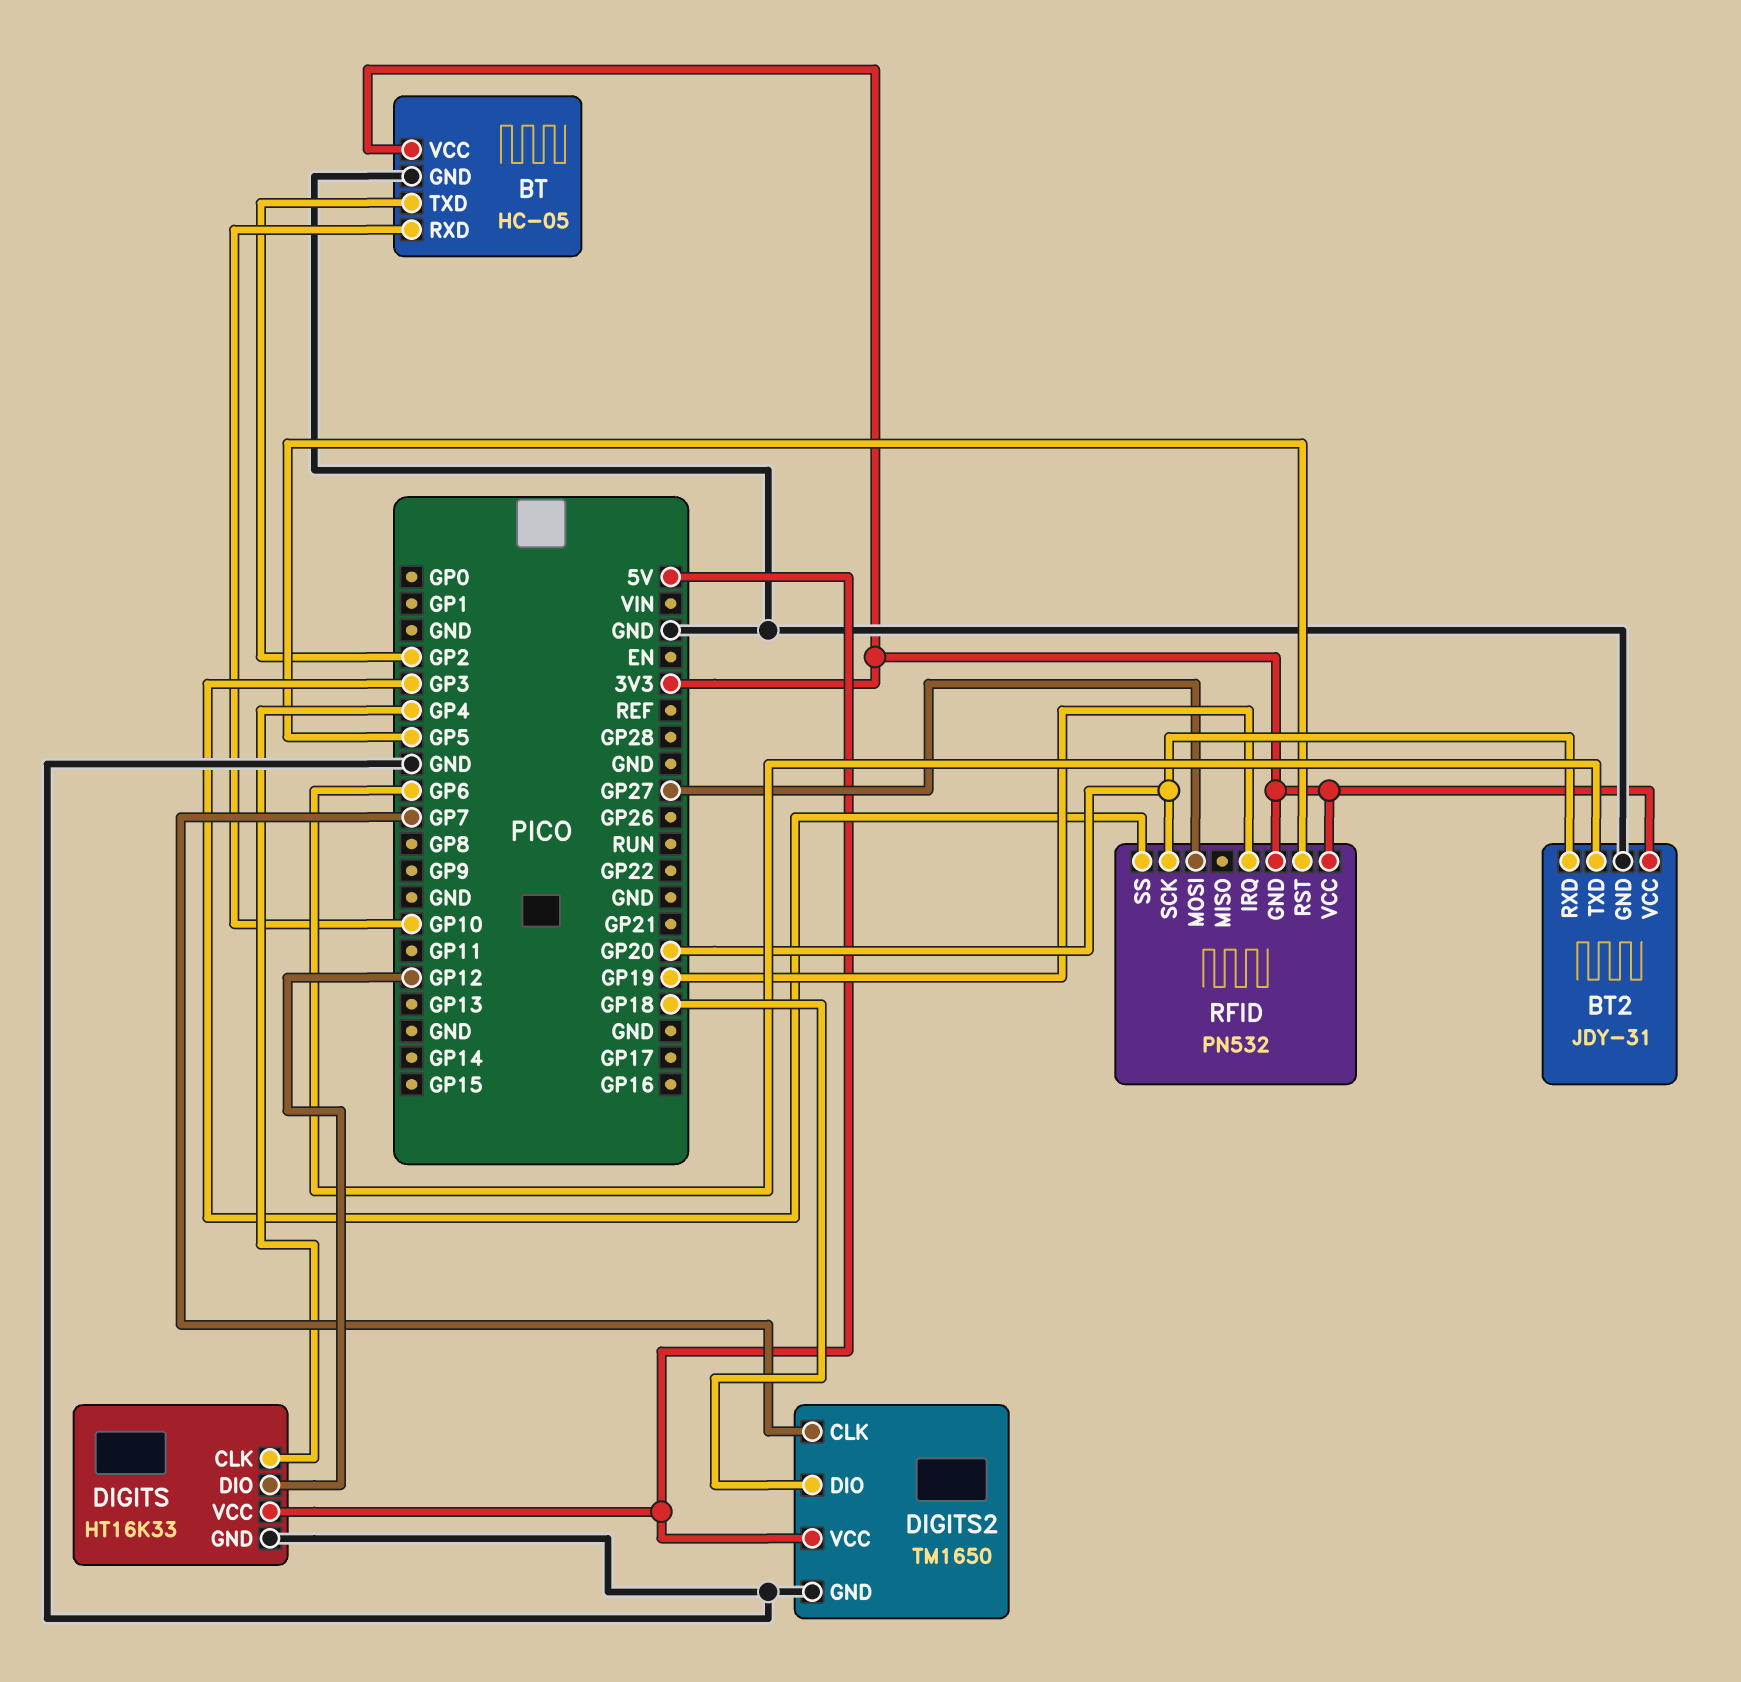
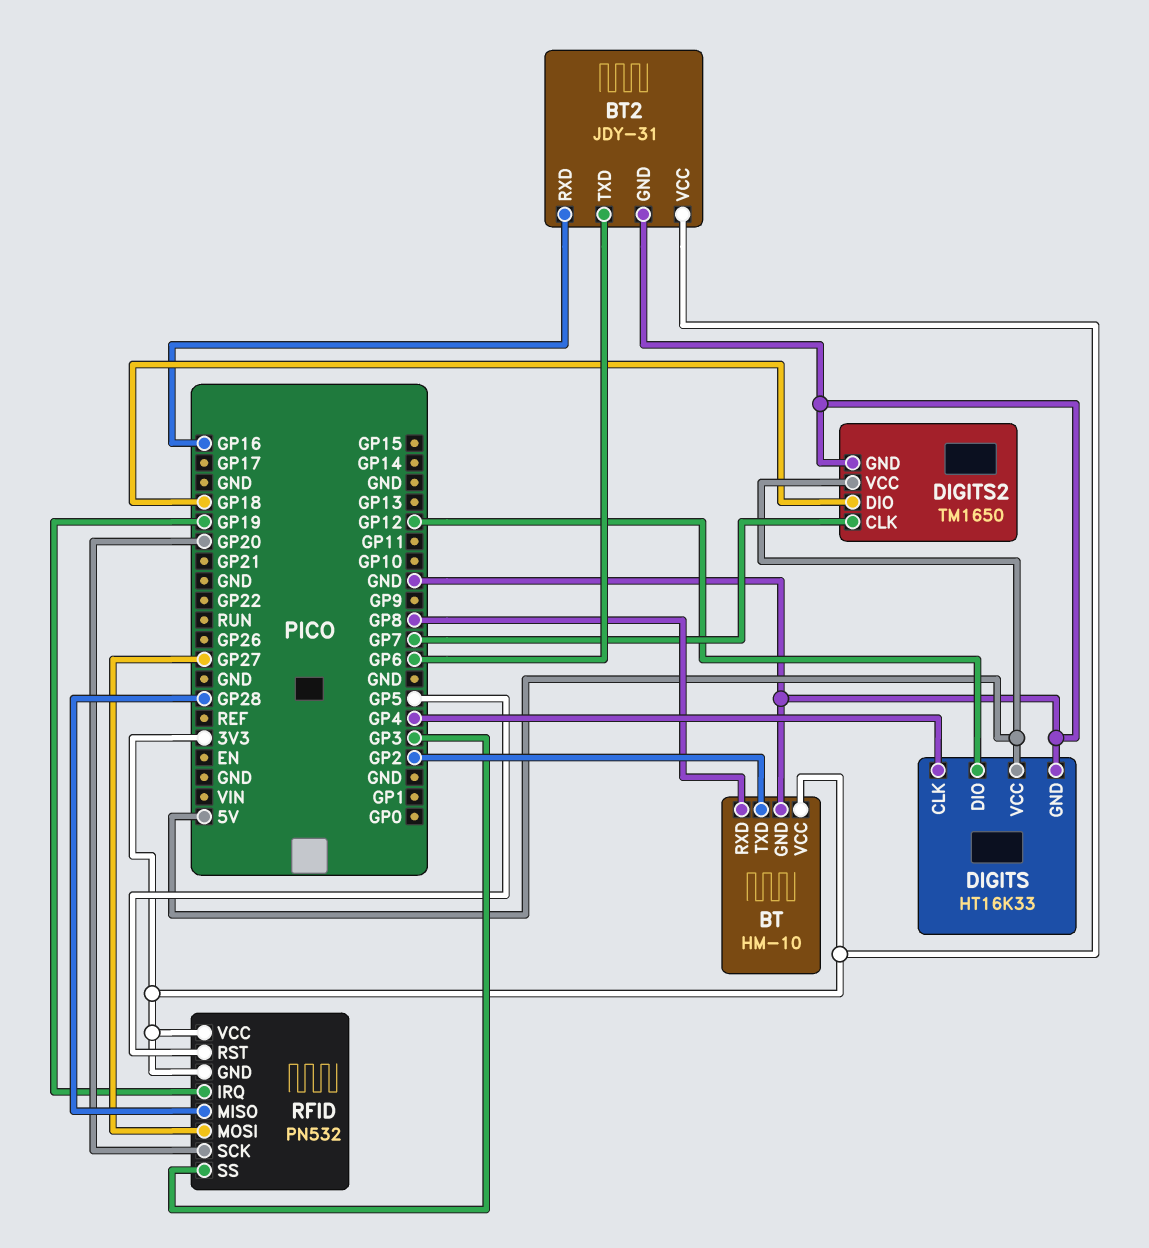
BT: HC-05 -> HM-10
BT pin RXD: GP10 -> GP8
BT2 pin RXD: GP20 -> GP16
RFID pin MISO: none -> GP28

